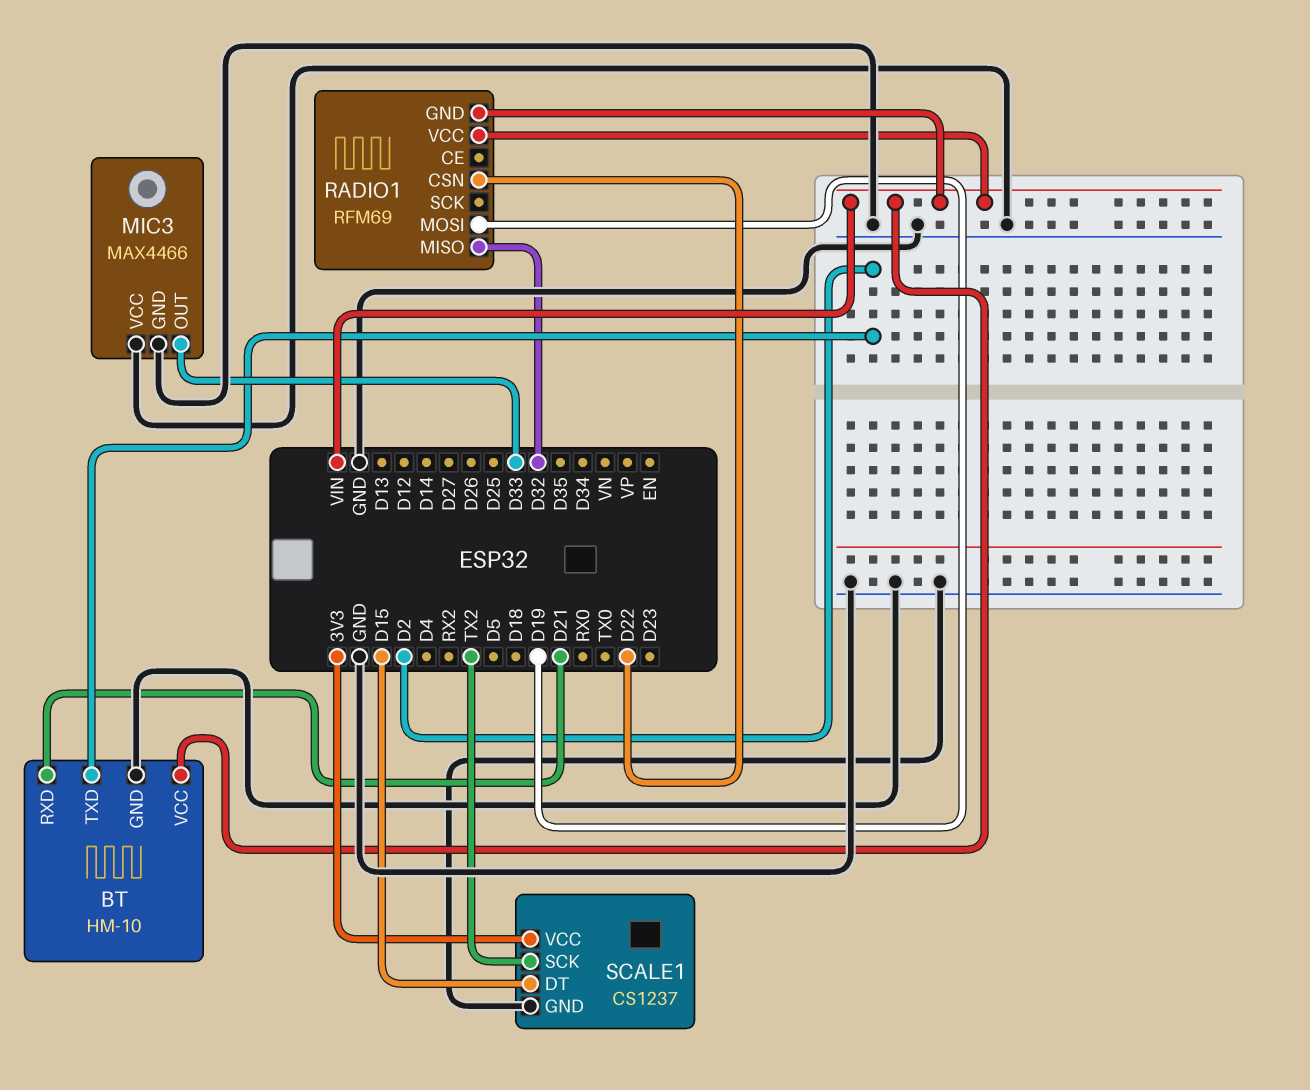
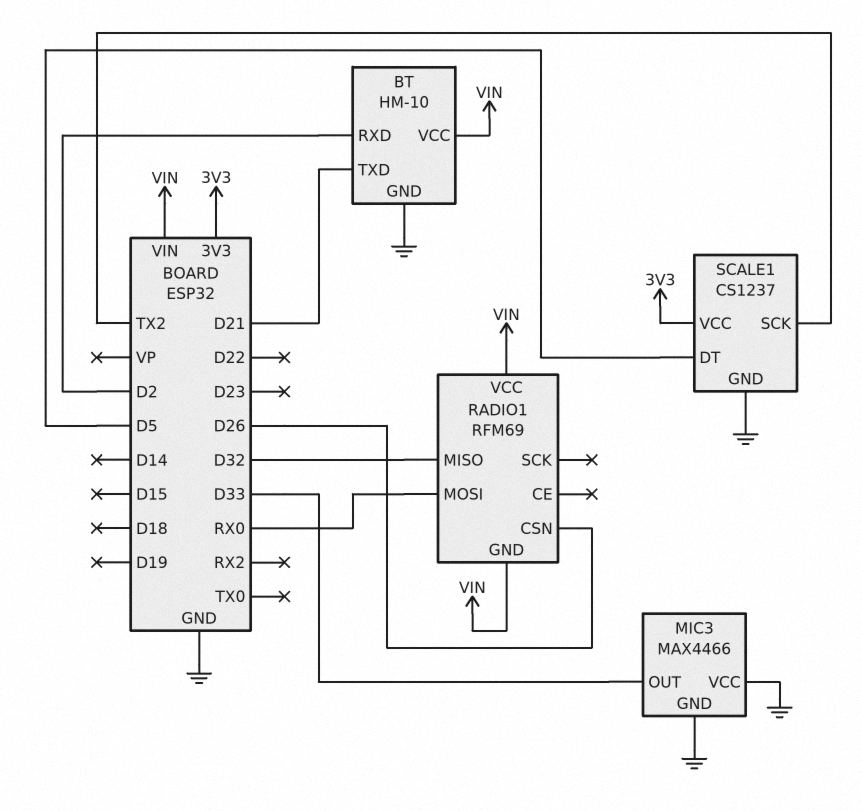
BT pin RXD: D21 -> D2
BT pin TXD: D2 -> D21
RADIO1 pin CSN: D22 -> D26
RADIO1 pin MOSI: D19 -> RX0
SCALE1 pin DT: D15 -> D5

